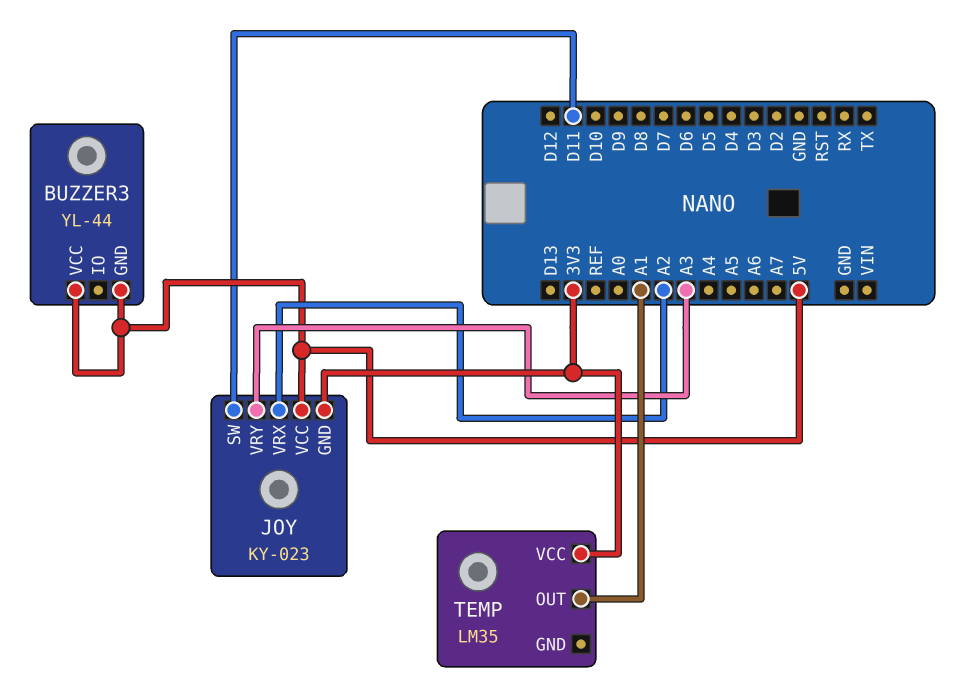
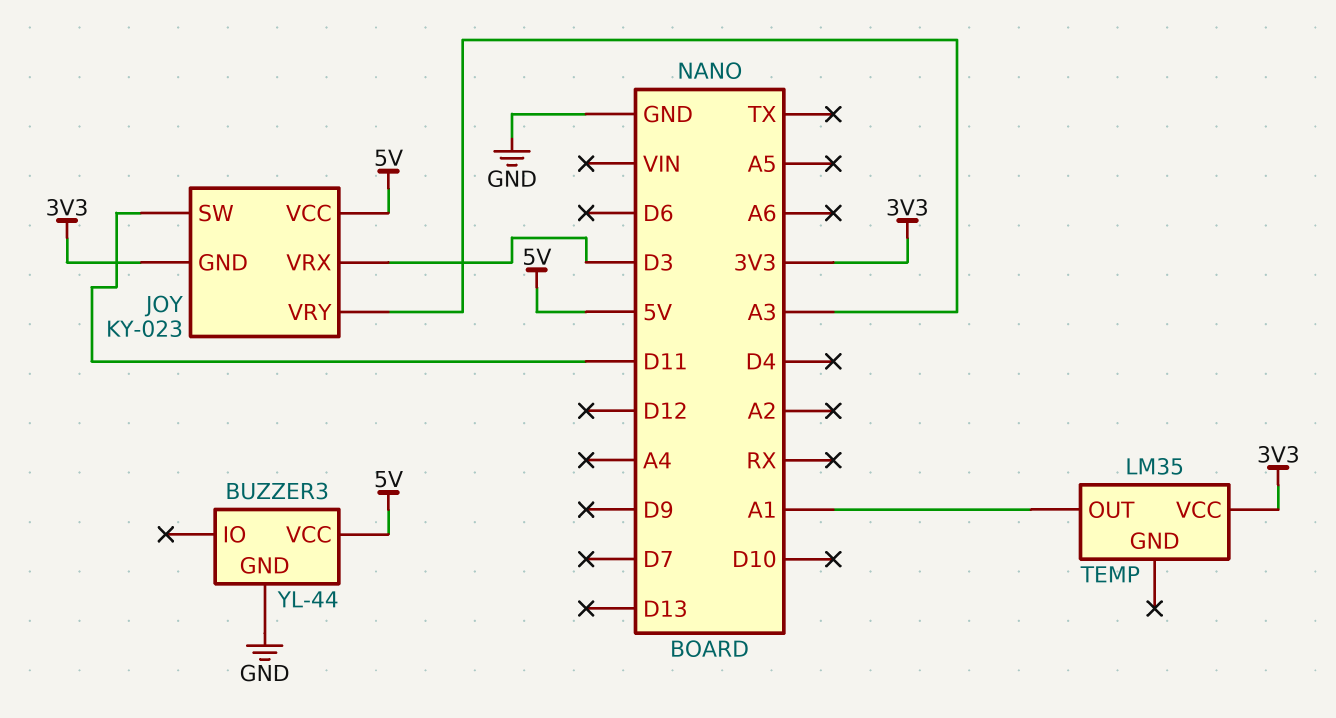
BUZZER3 pin GND: 5V -> GND
JOY pin VRX: A2 -> D3

